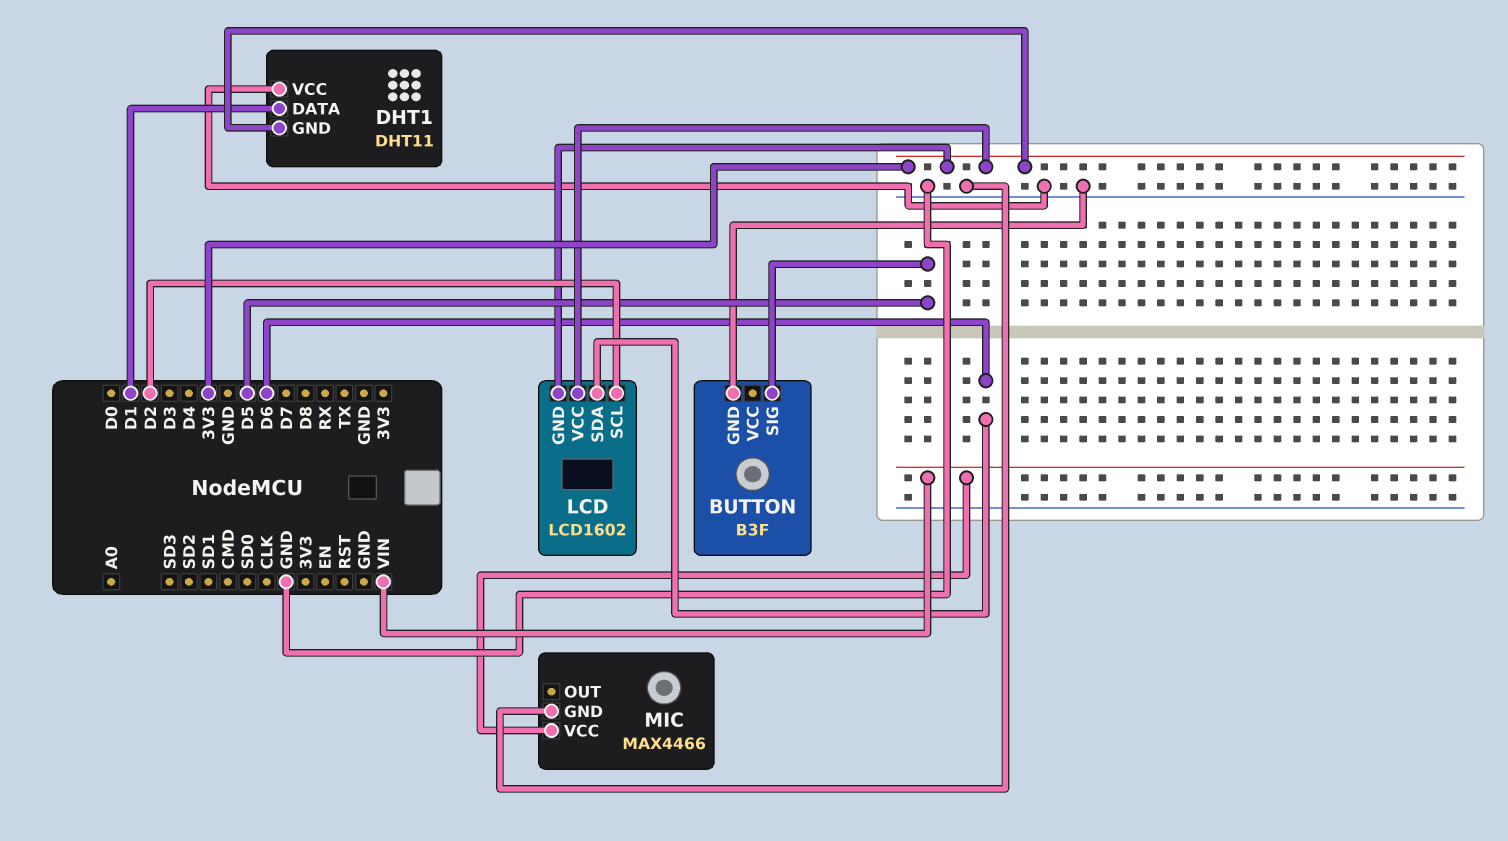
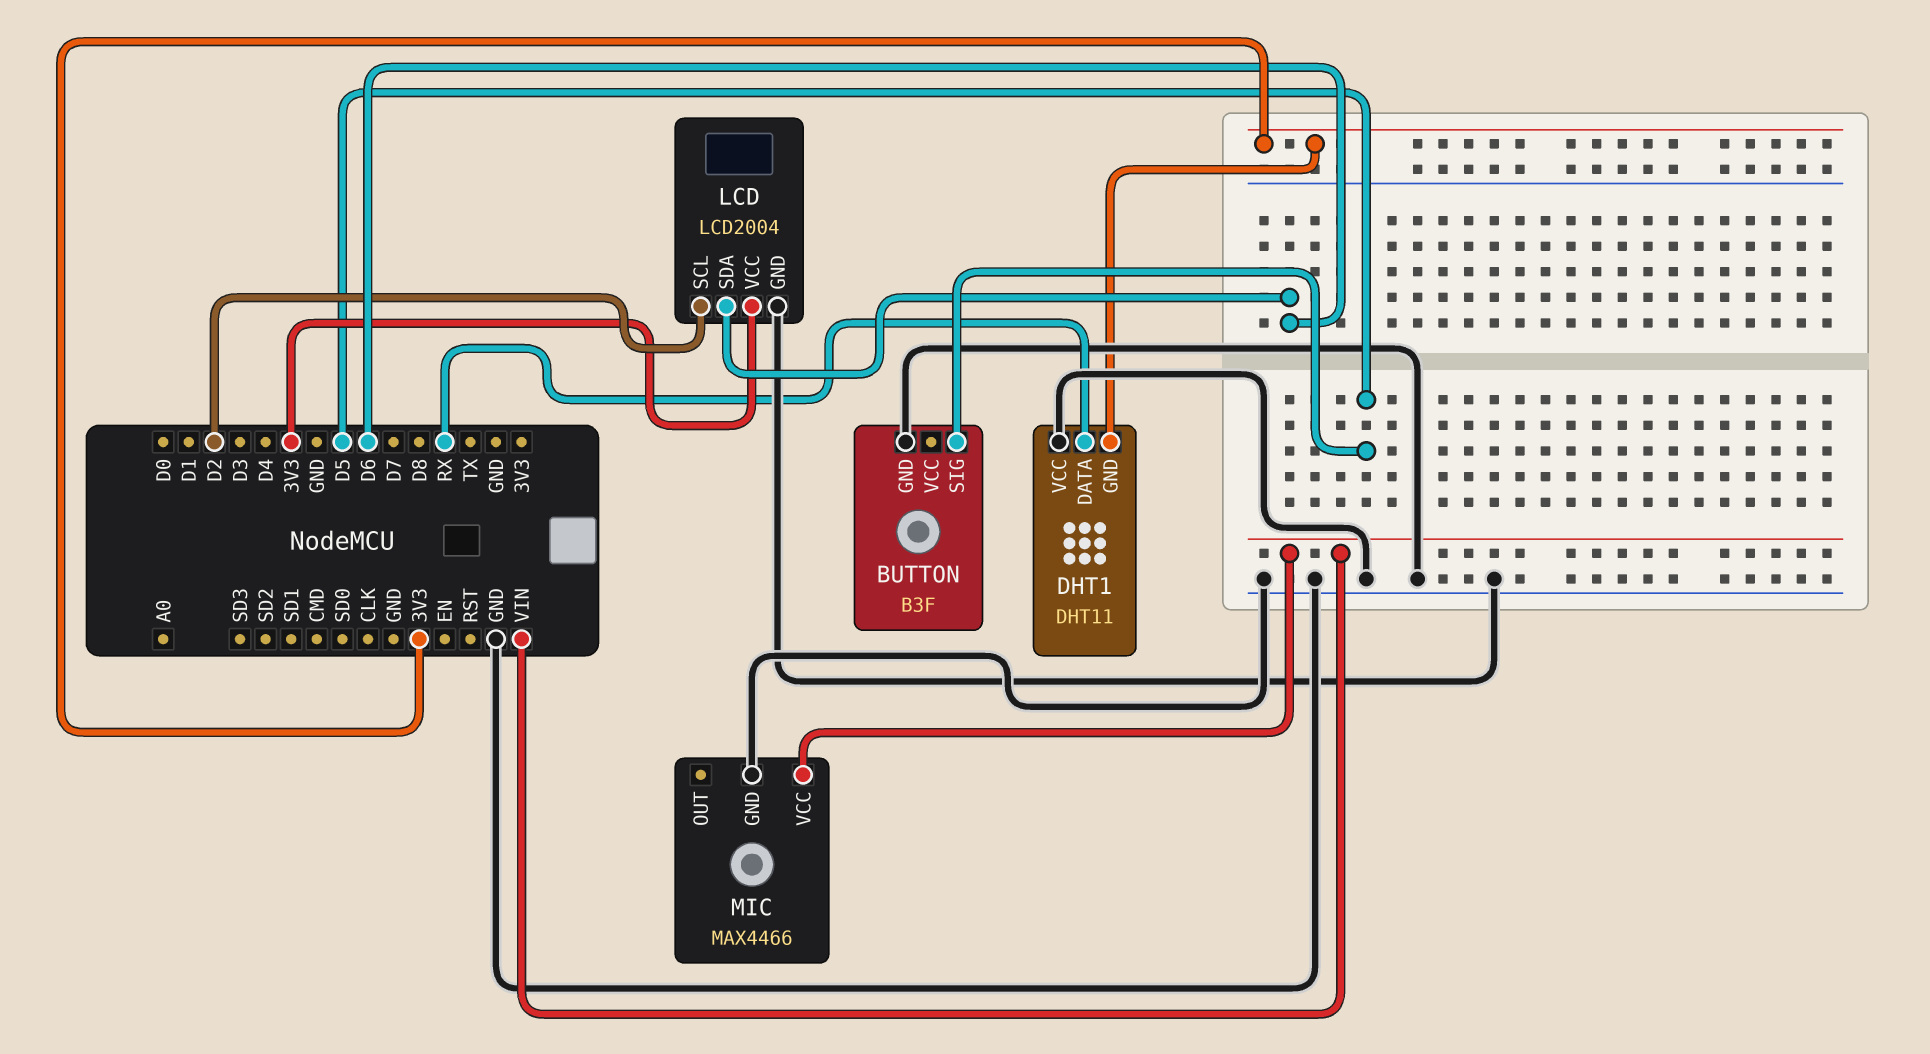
DHT1 pin DATA: D1 -> RX
LCD: LCD1602 -> LCD2004
LCD pin GND: 3V3 -> GND

